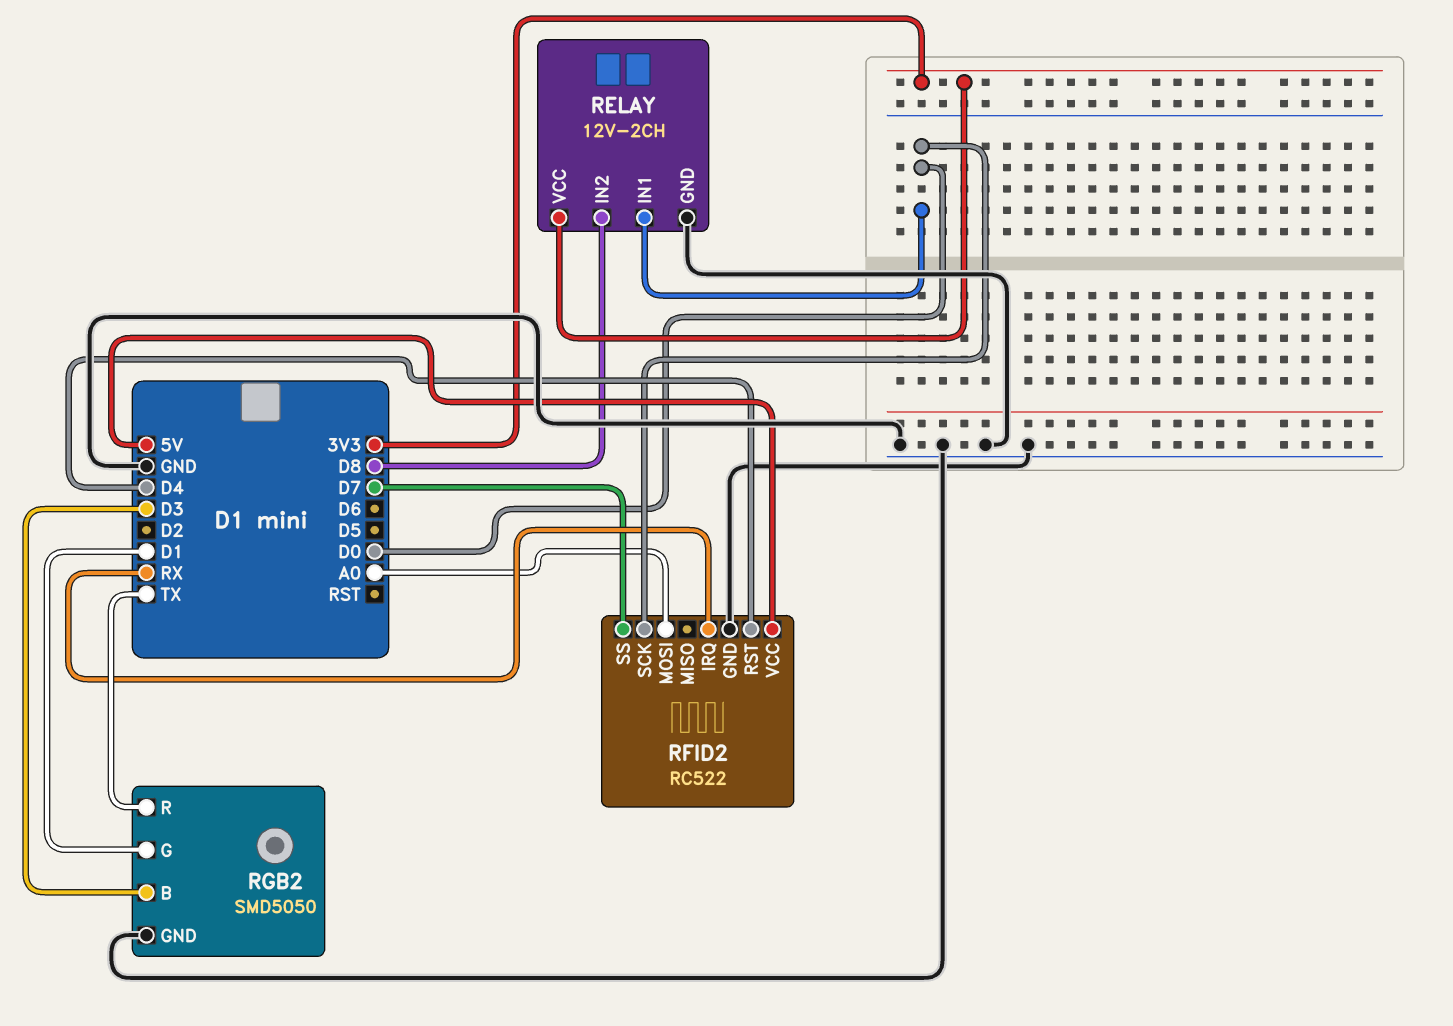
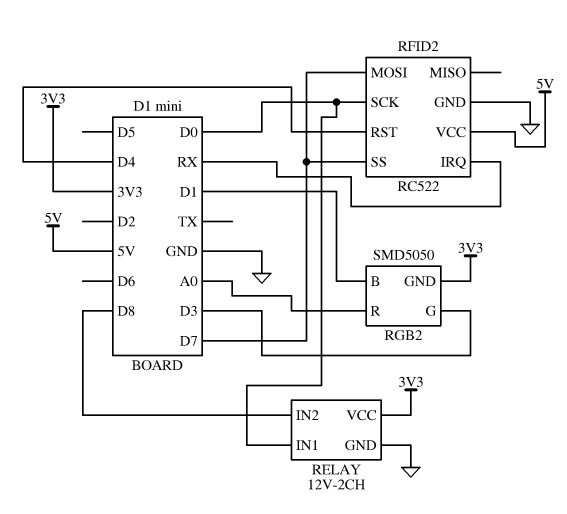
RFID2 pin MOSI: A0 -> D7
RGB2 pin B: D3 -> D1
RGB2 pin G: D1 -> D3
RGB2 pin GND: GND -> 3V3
RGB2 pin R: TX -> A0

